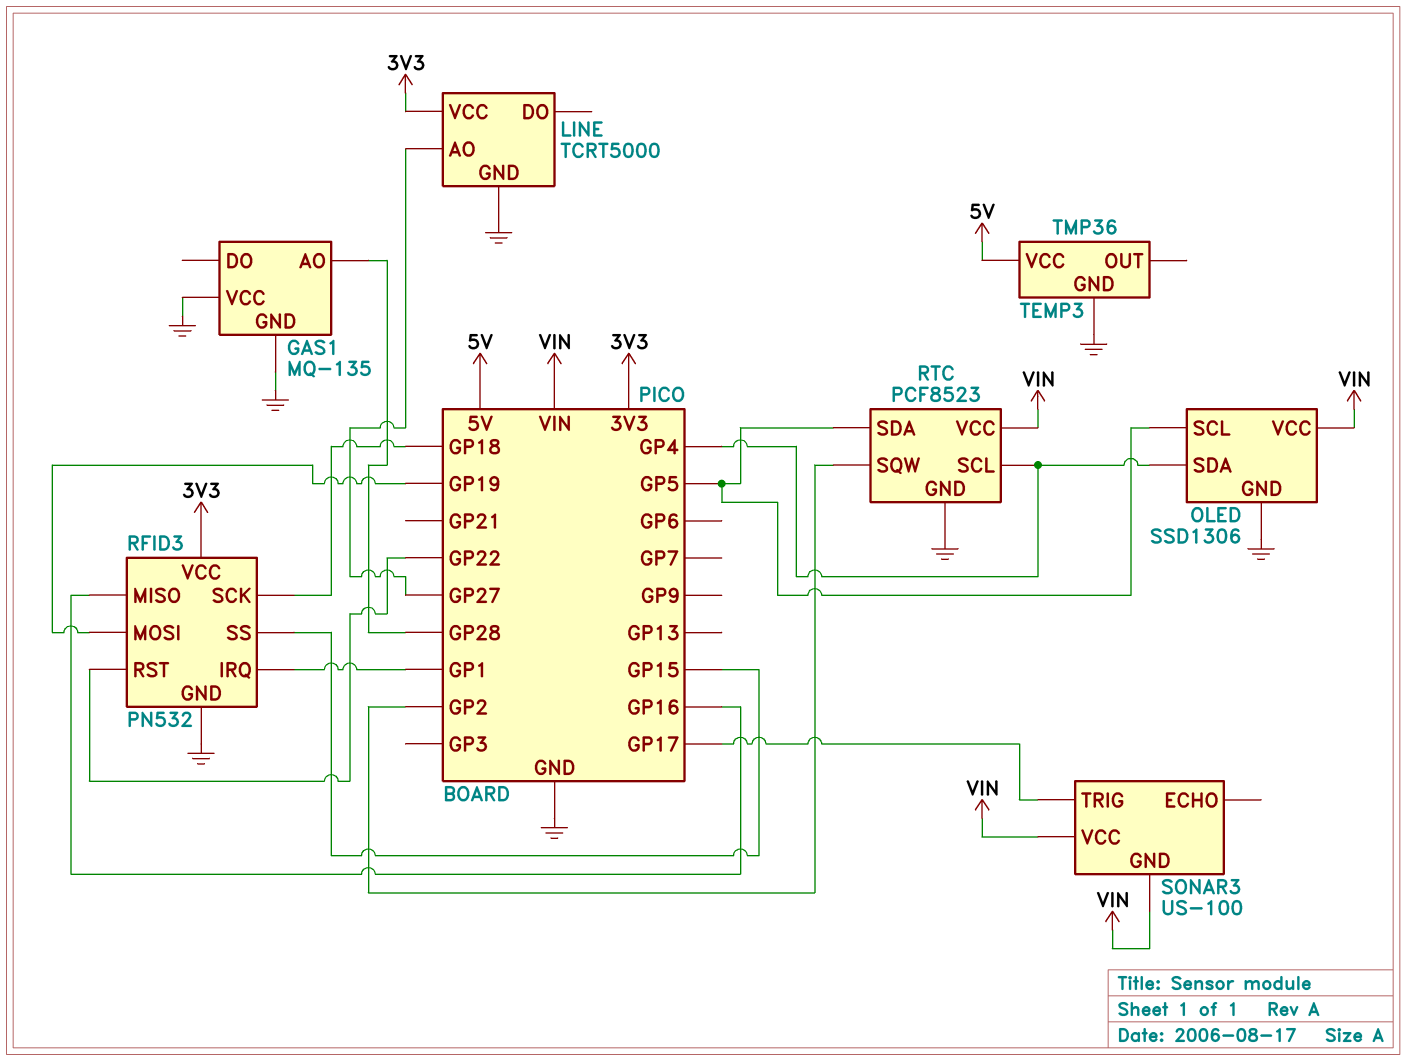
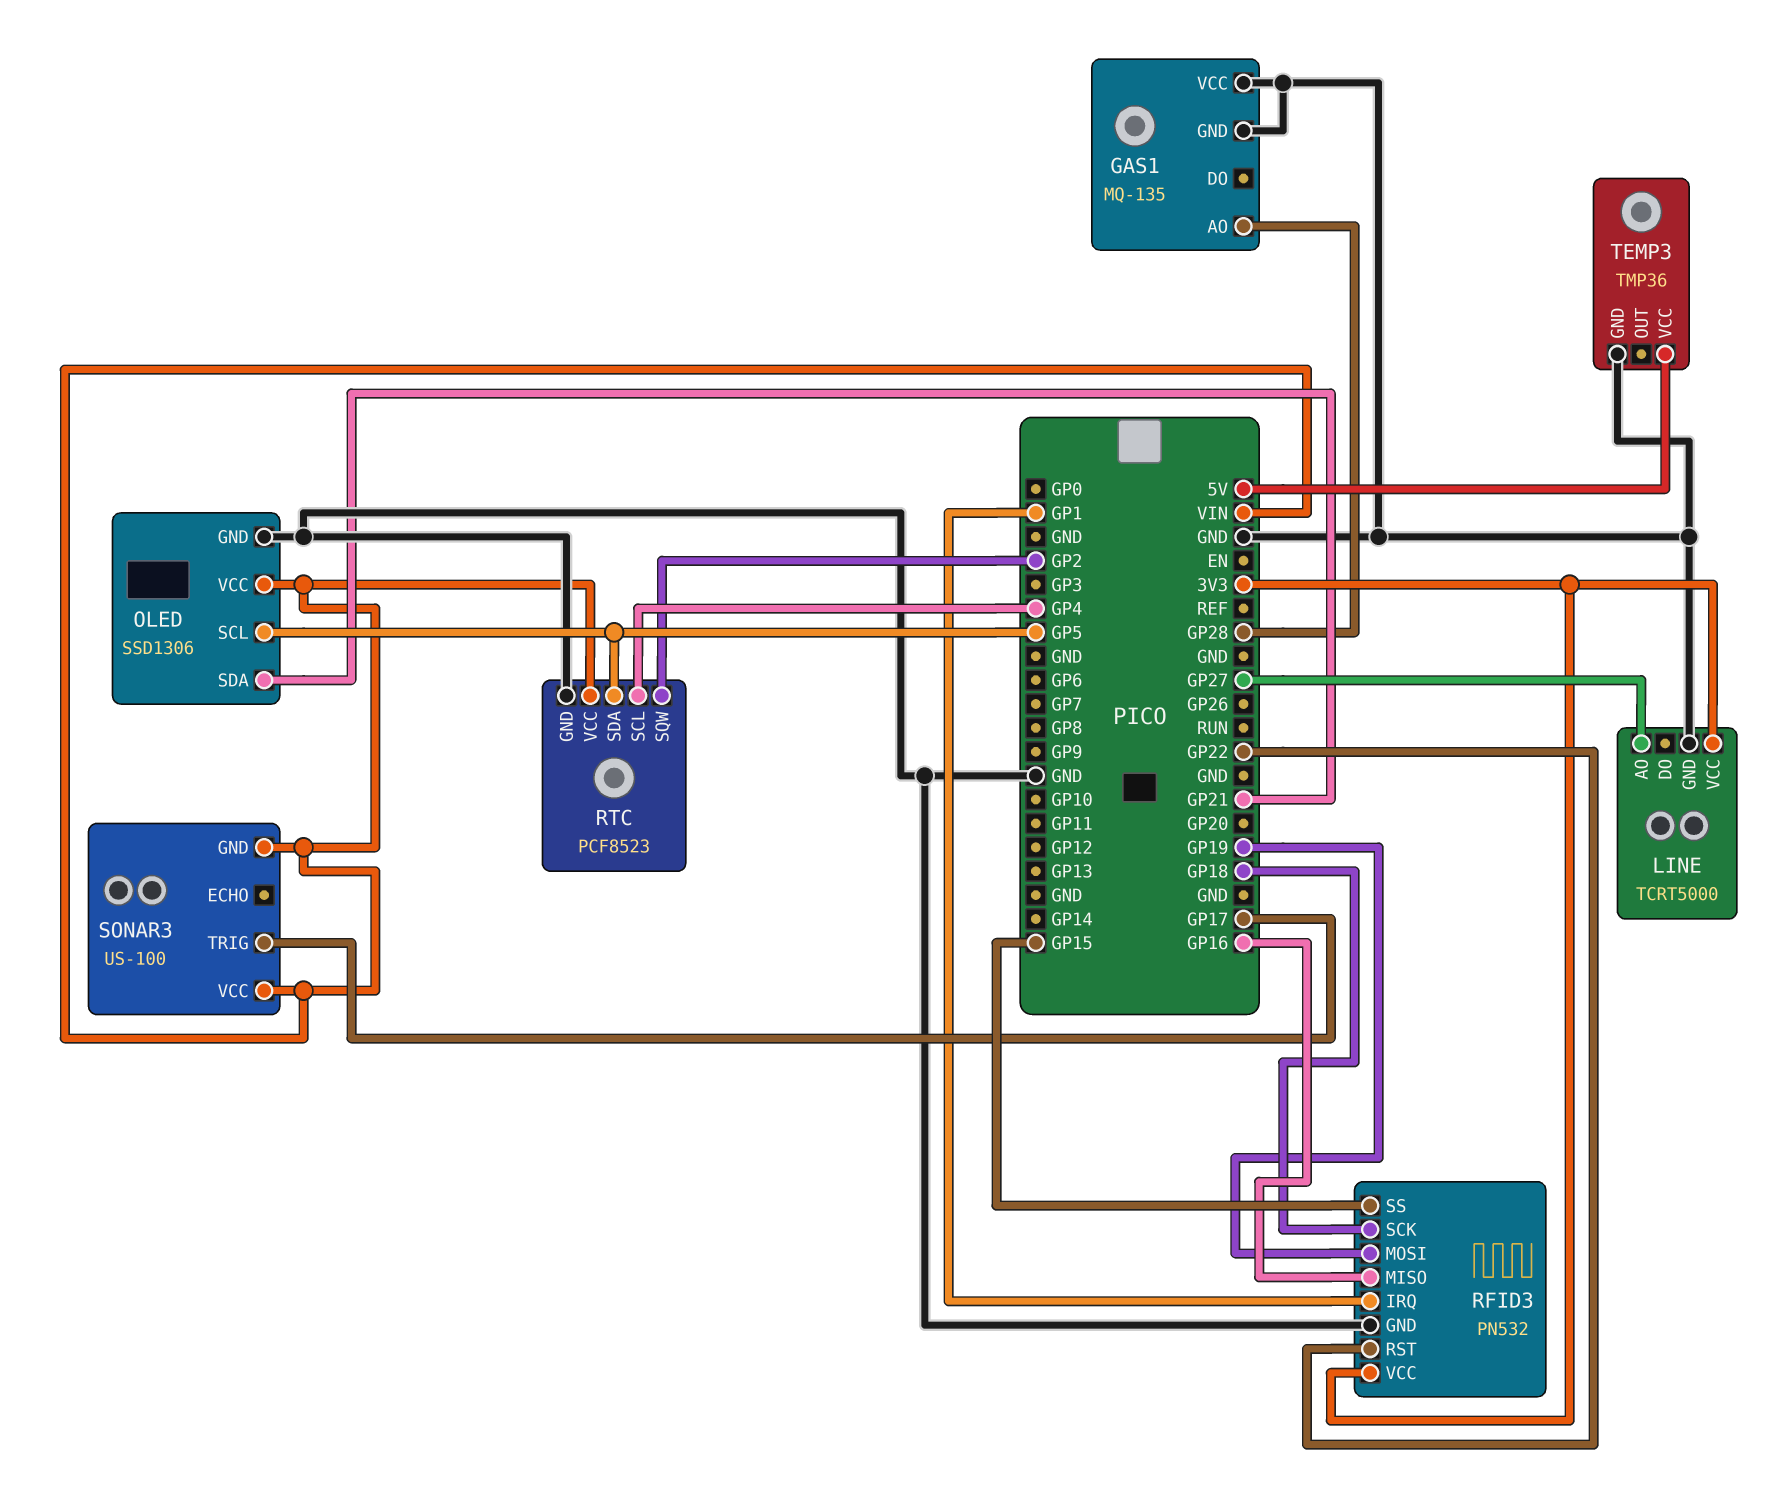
OLED pin SDA: GP4 -> GP21

